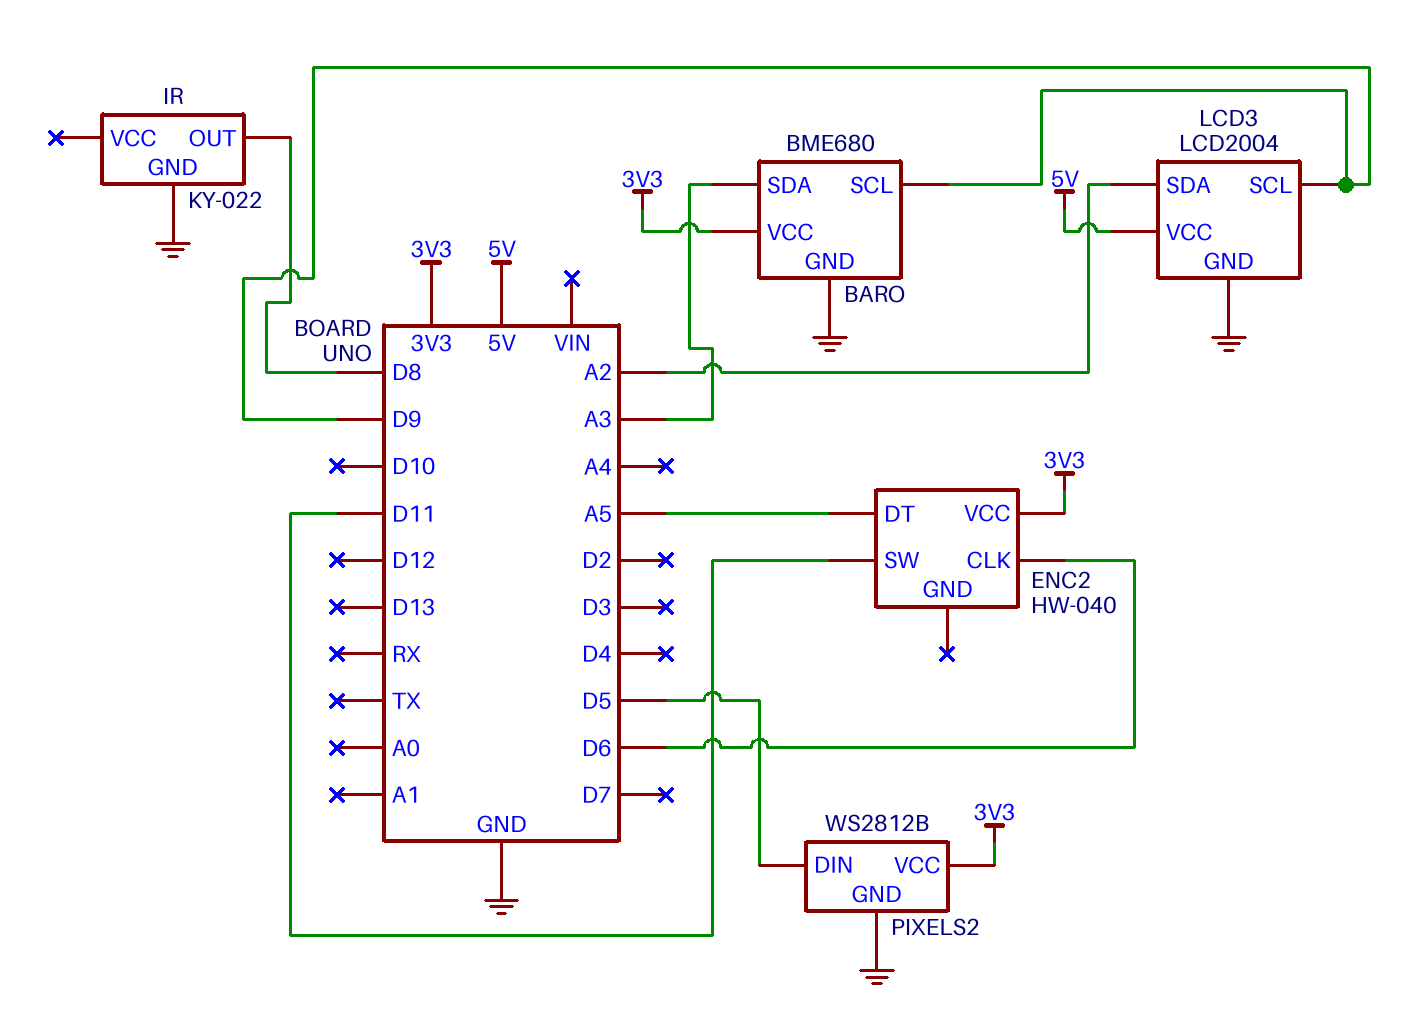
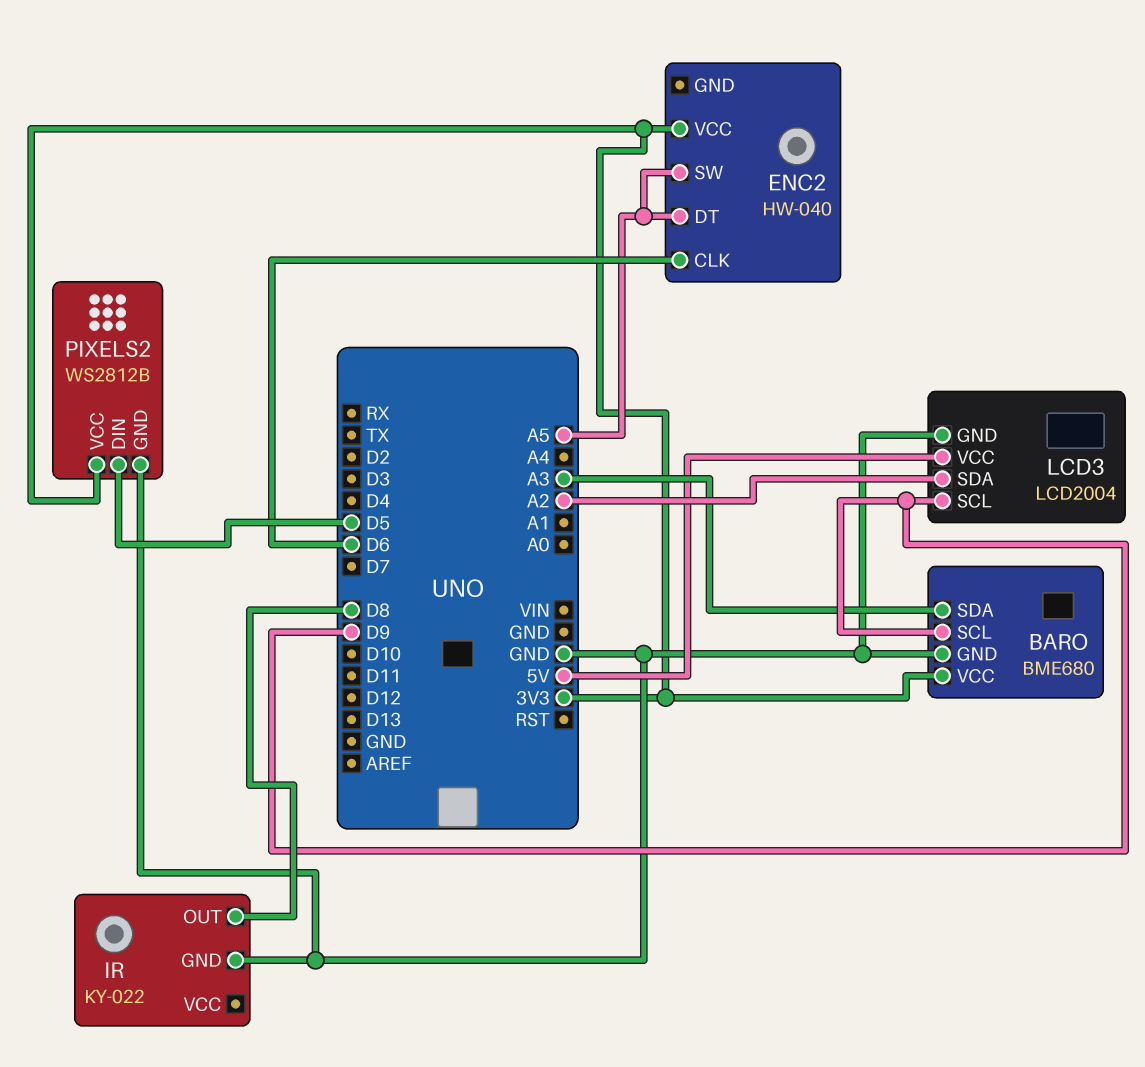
ENC2 pin SW: D11 -> A5

